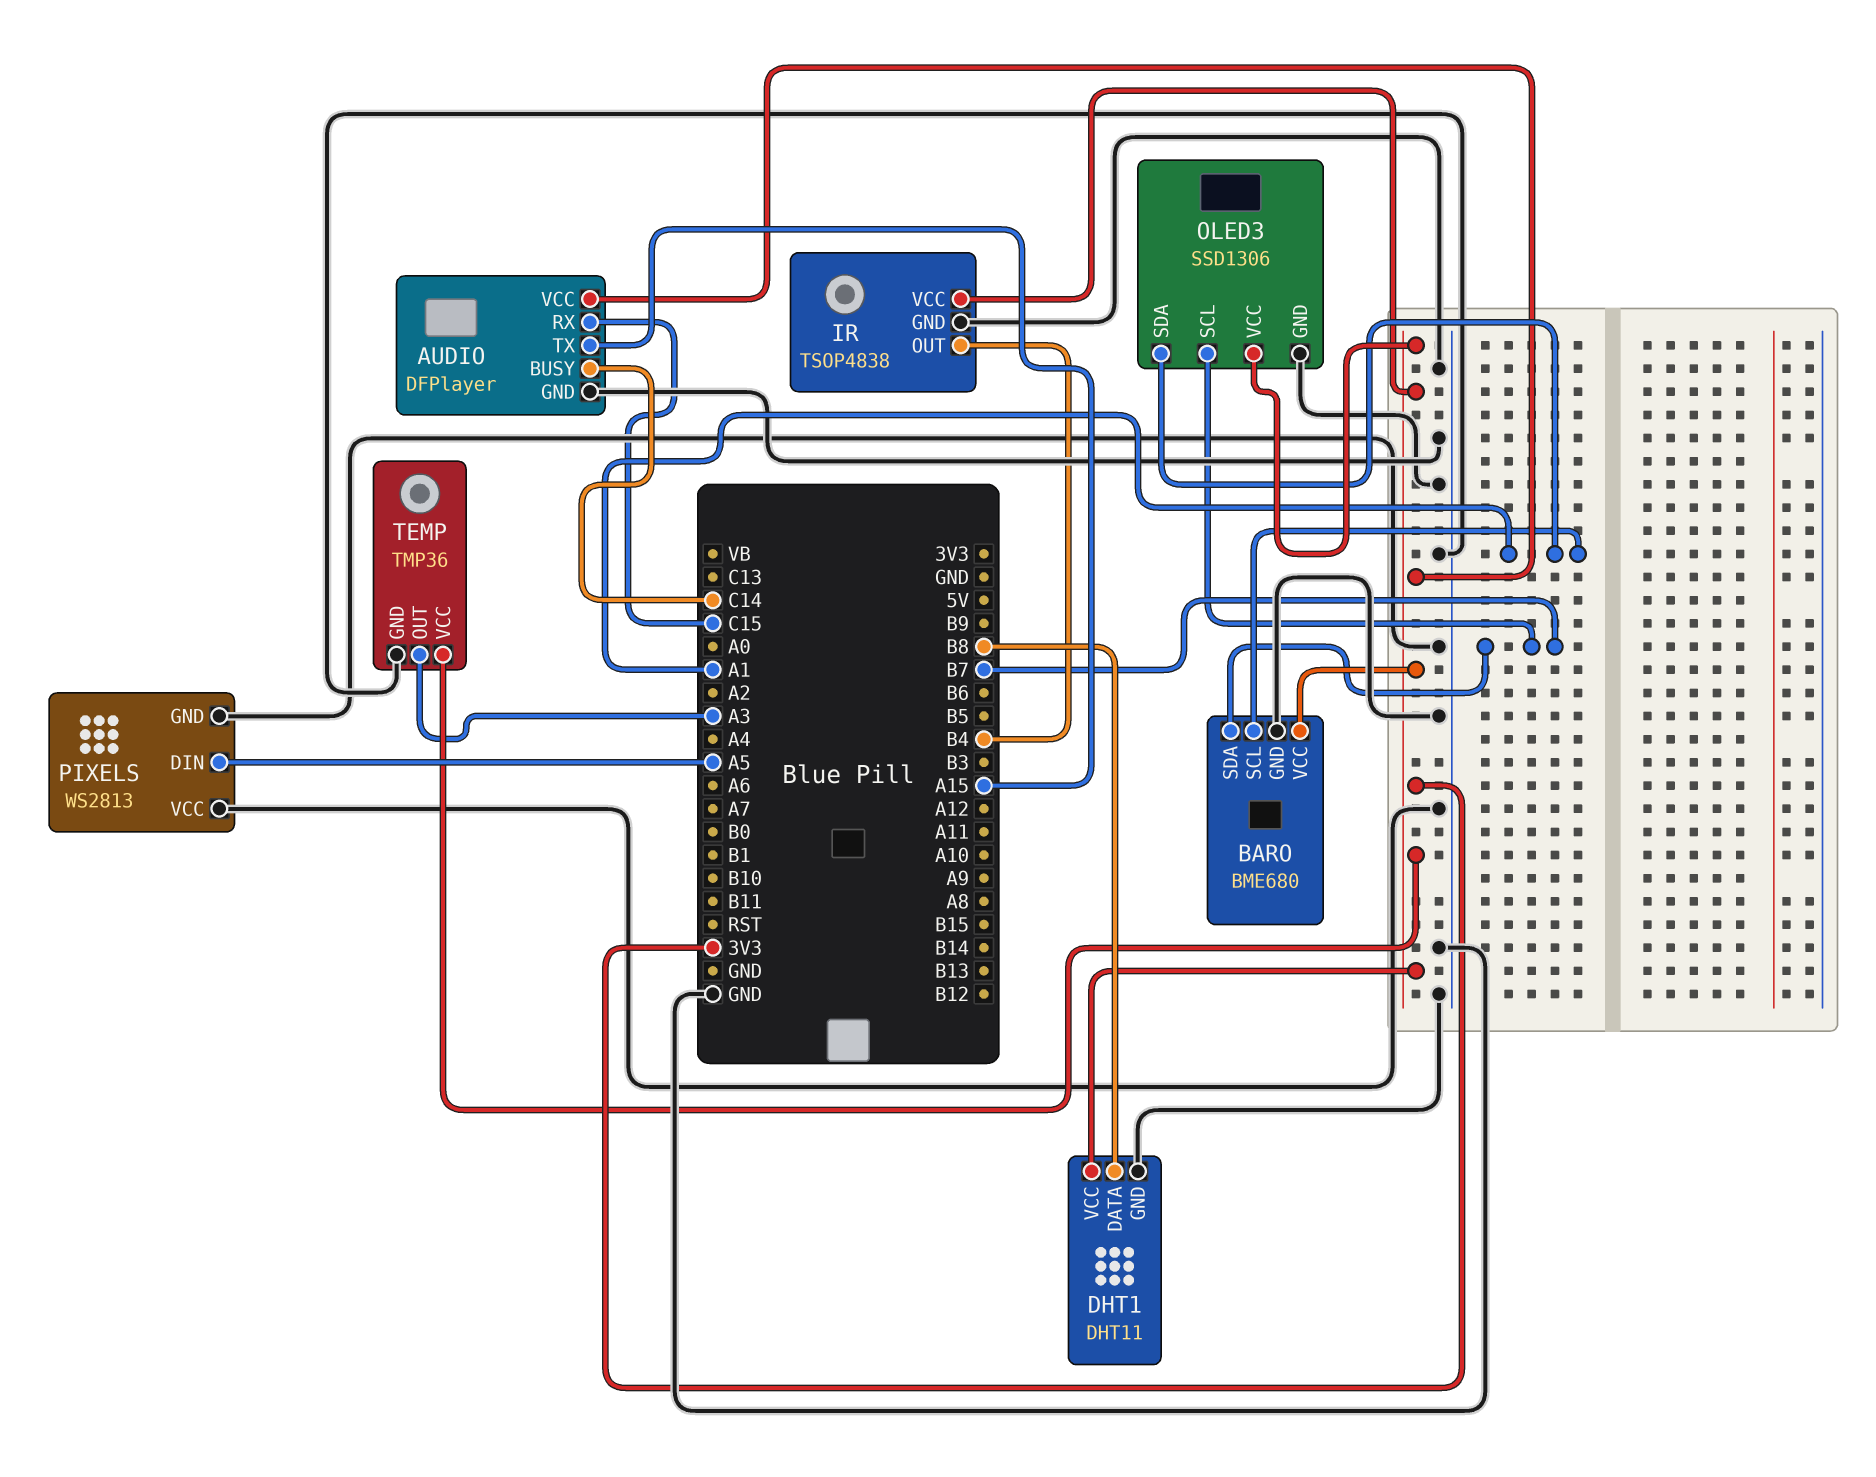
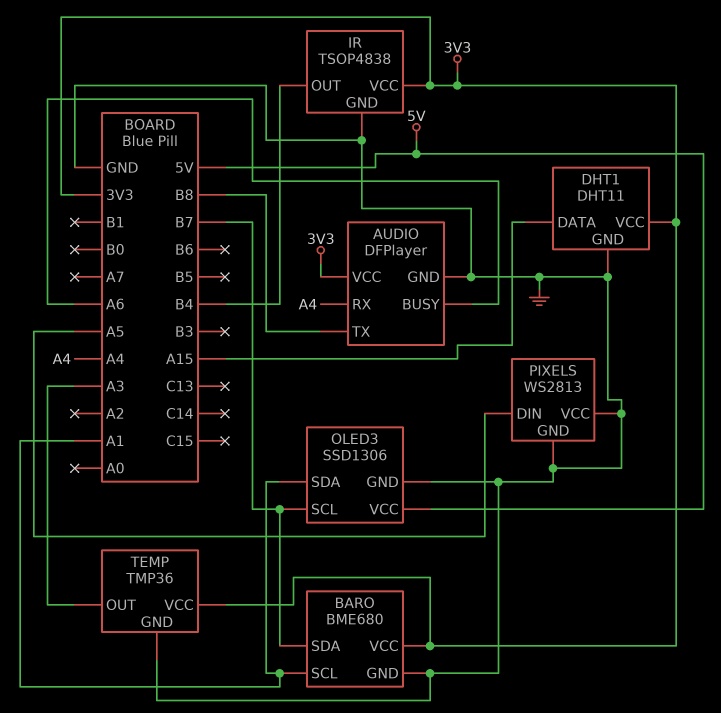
AUDIO pin BUSY: C14 -> A6
AUDIO pin RX: C15 -> A4
AUDIO pin TX: A15 -> B8
DHT1 pin DATA: B8 -> A15
OLED3 pin VCC: 3V3 -> 5V

